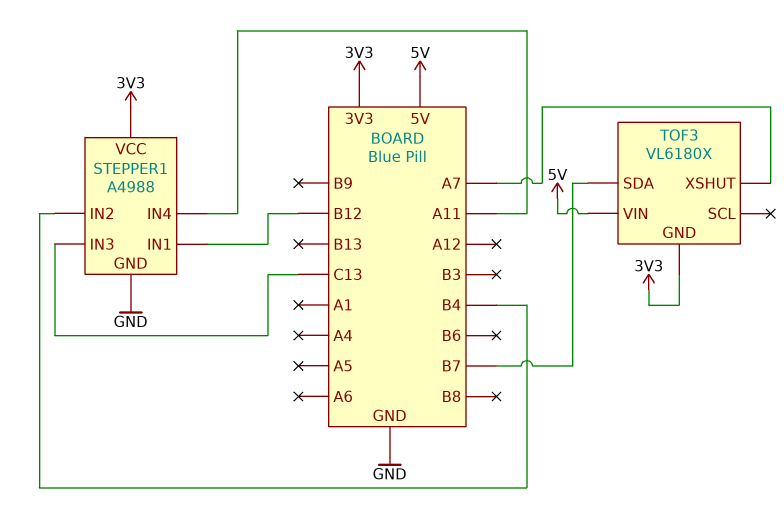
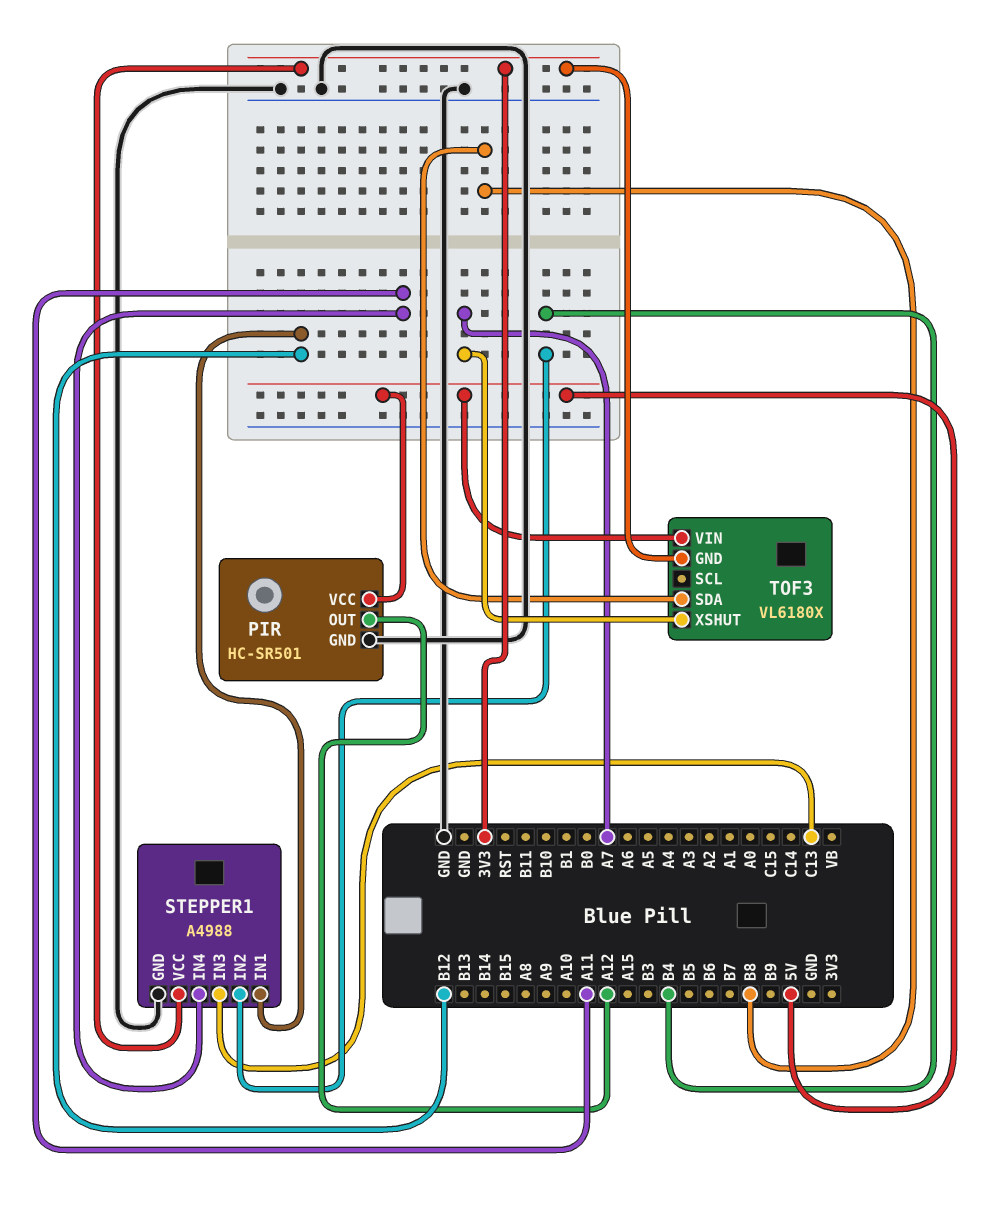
PIR: none -> HC-SR501
PIR pin GND: none -> GND
PIR pin OUT: none -> A12
PIR pin VCC: none -> 5V
TOF3 pin SDA: B7 -> B8

